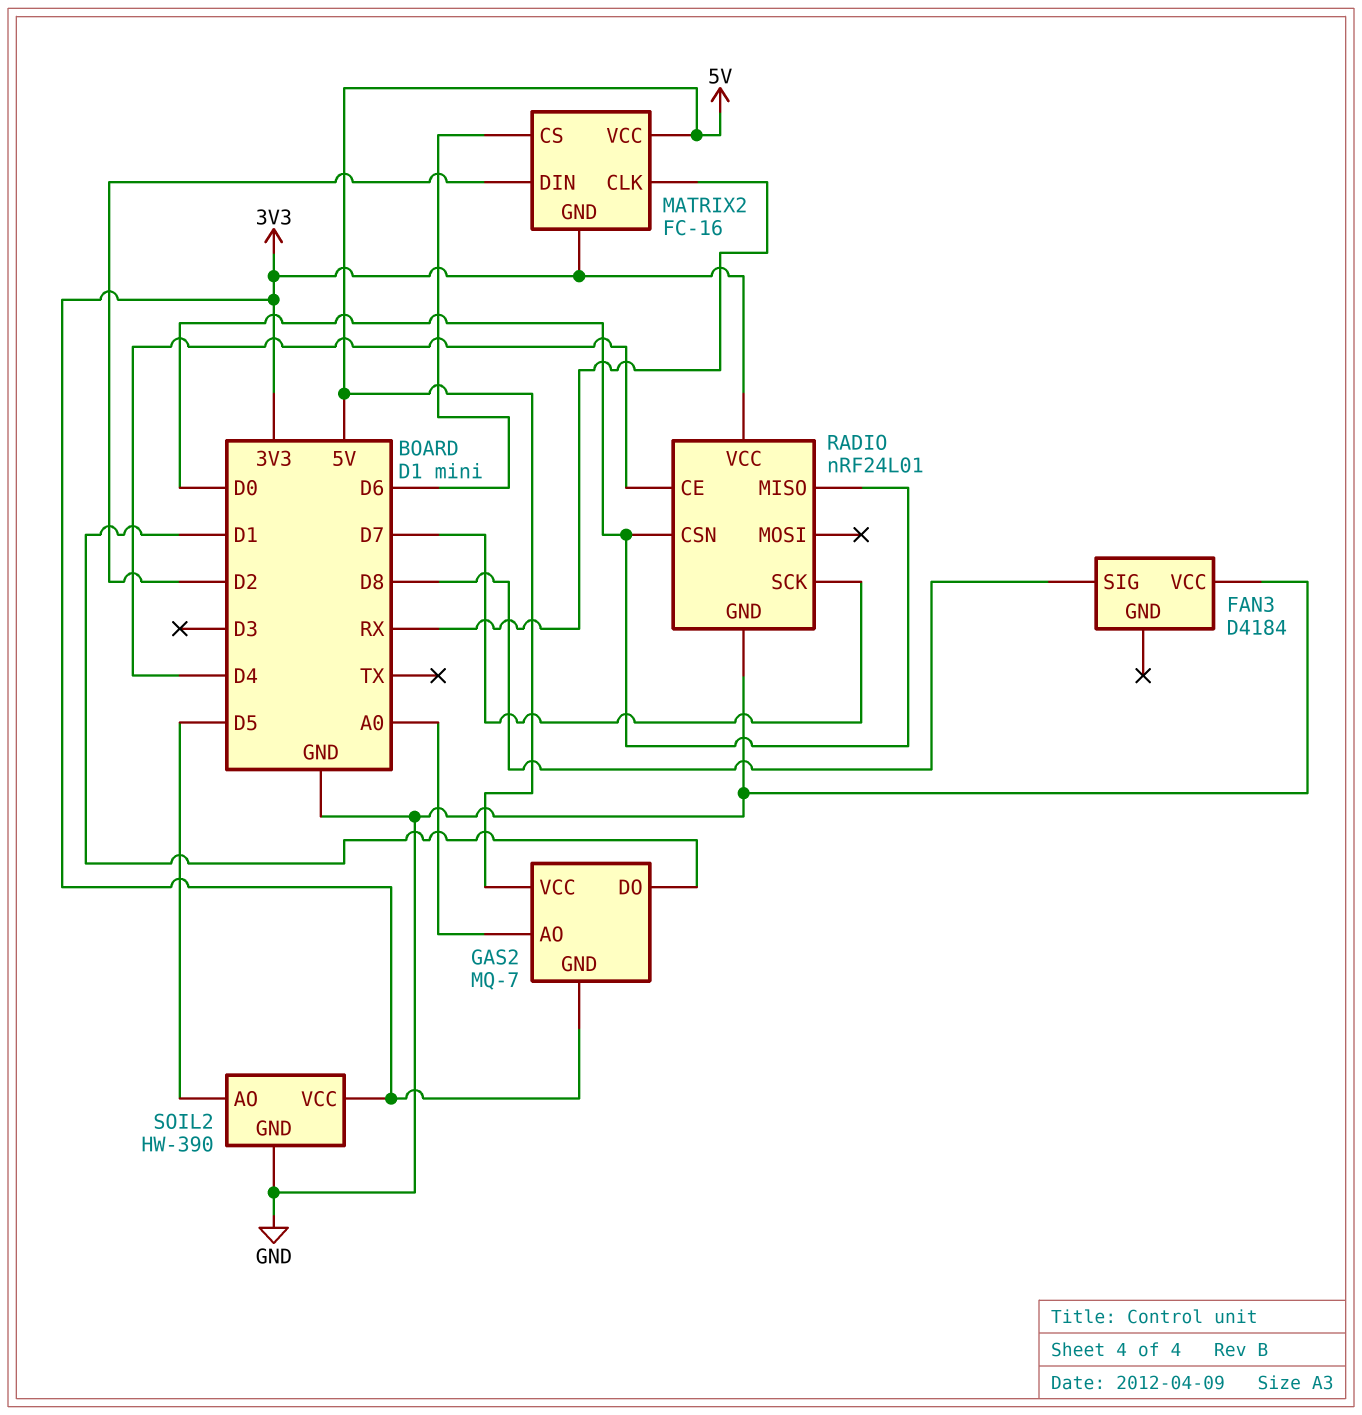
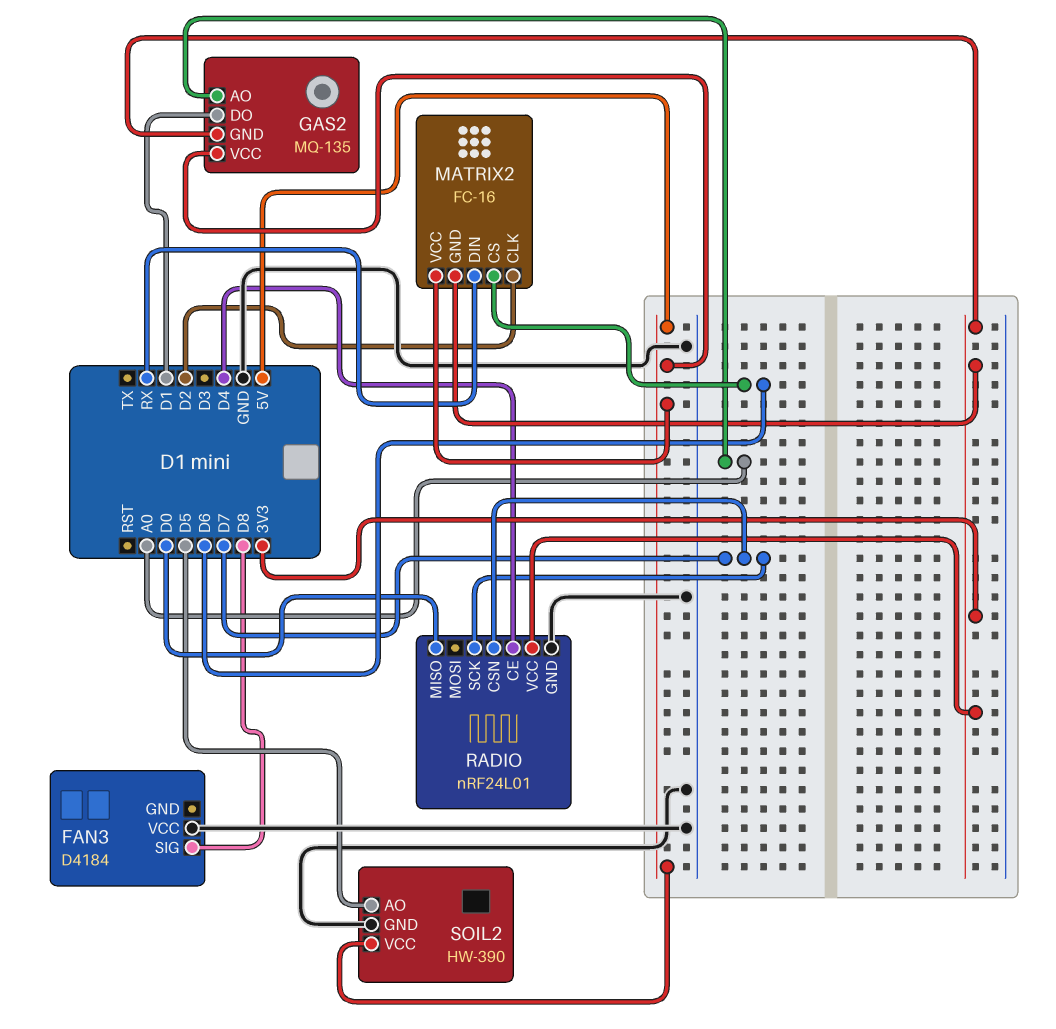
GAS2: MQ-7 -> MQ-135
MATRIX2 pin CLK: RX -> D2
MATRIX2 pin DIN: D2 -> RX
RADIO pin CSN: D0 -> D7
SOIL2 pin VCC: 3V3 -> 5V

